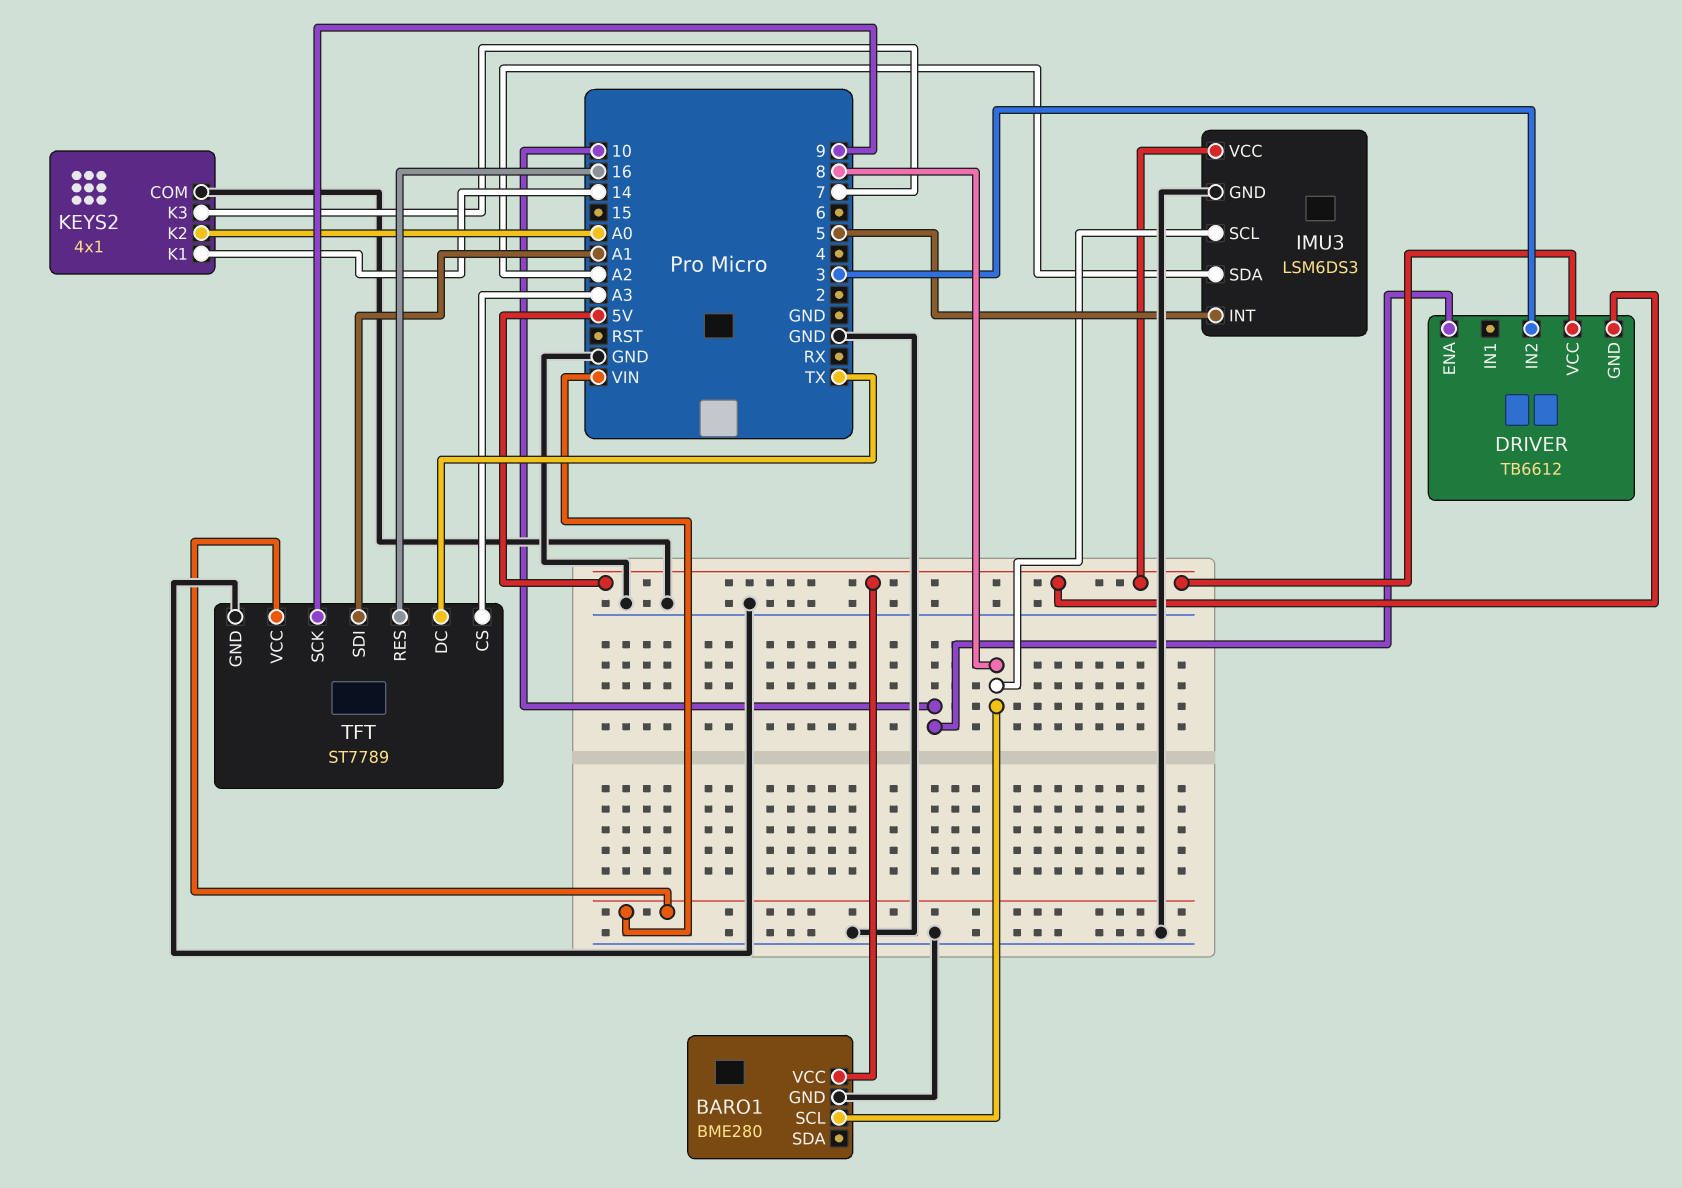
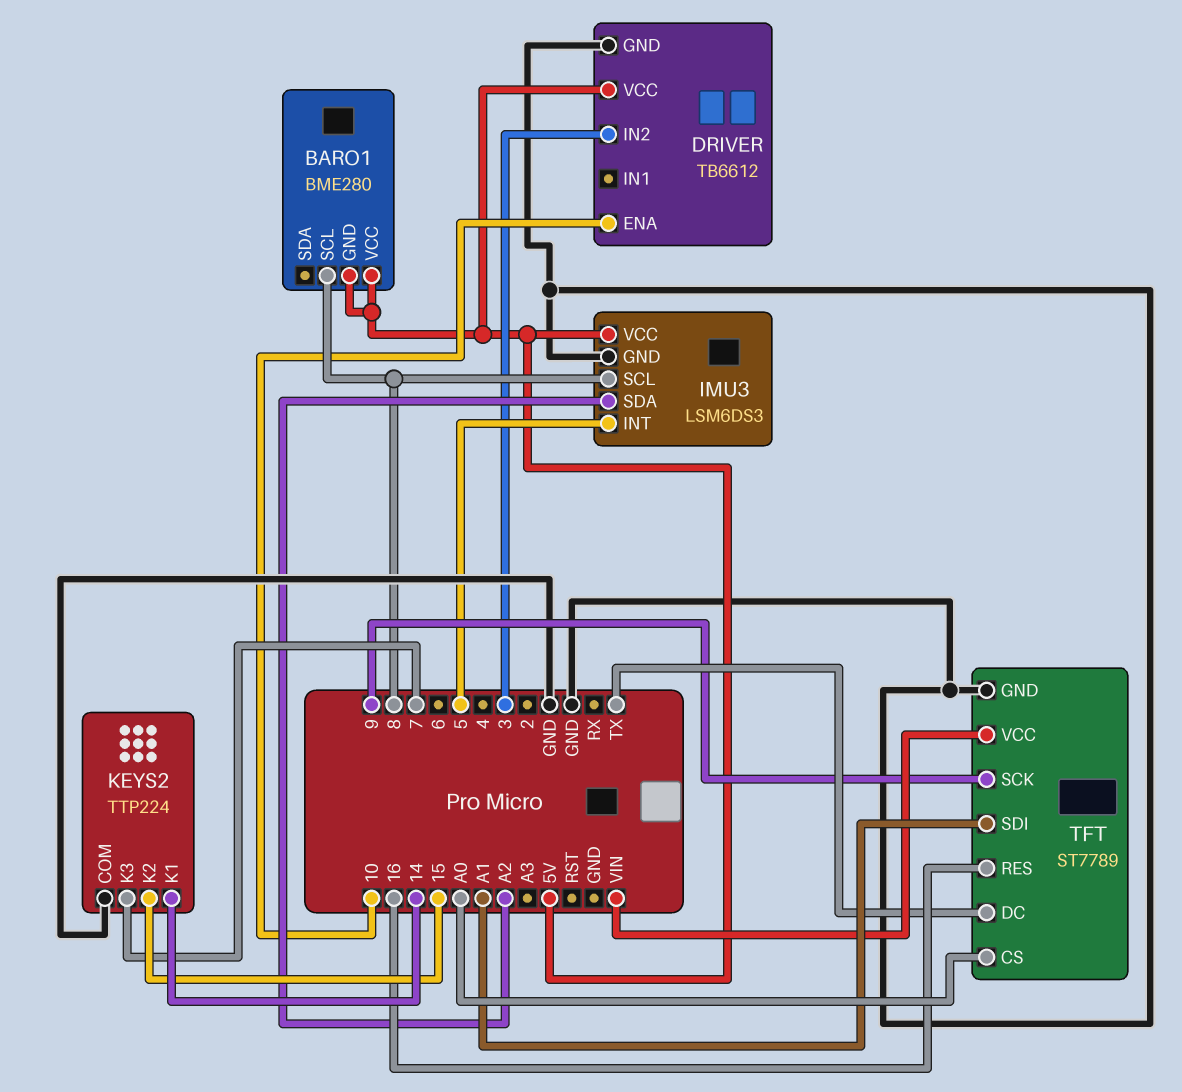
BARO1 pin GND: GND -> 5V
DRIVER pin GND: 5V -> GND
KEYS2: 4x1 -> TTP224
KEYS2 pin K2: A0 -> 15
TFT pin CS: A3 -> A0

